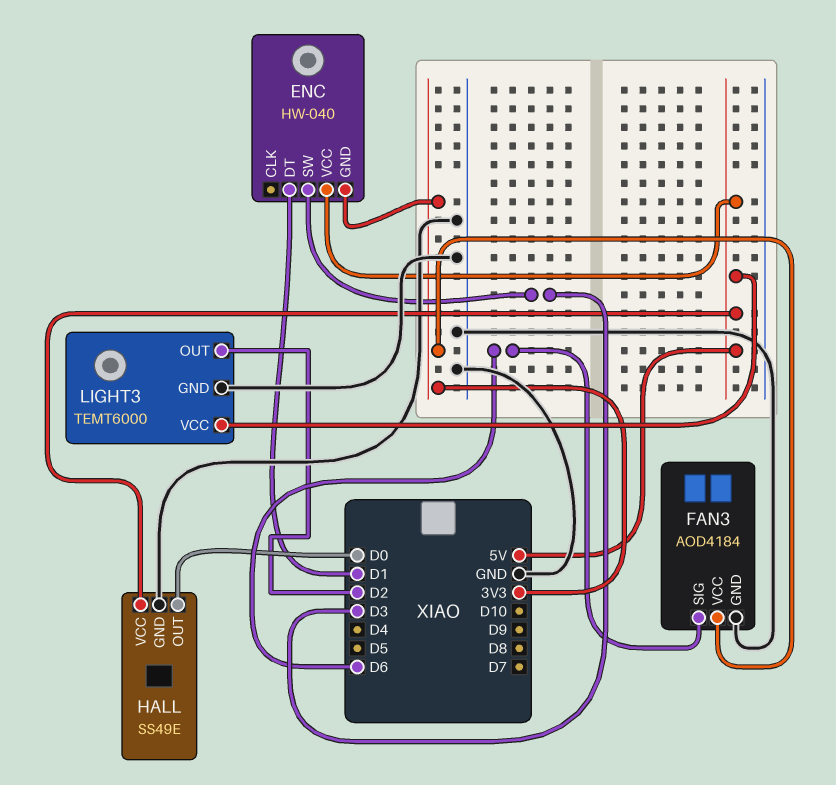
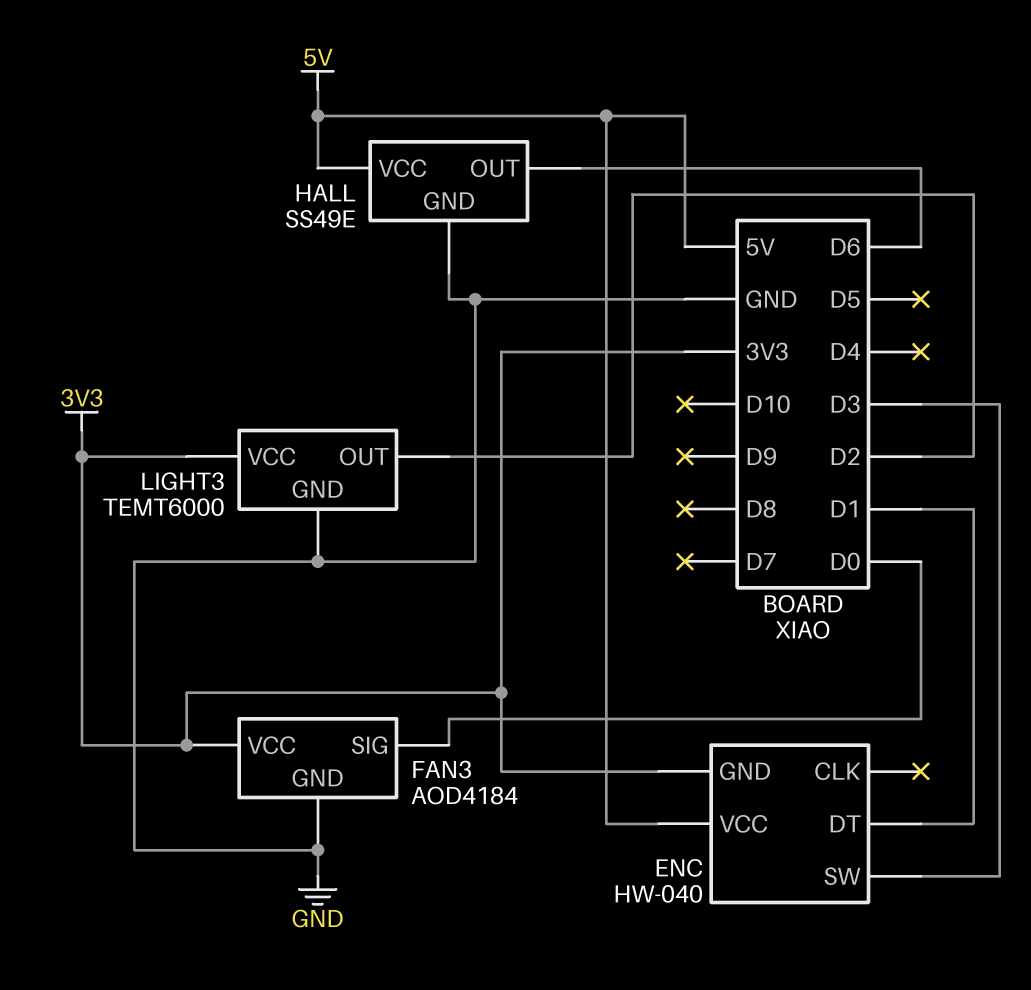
FAN3 pin SIG: D6 -> D0
HALL pin OUT: D0 -> D6
LIGHT3 pin VCC: 5V -> 3V3

